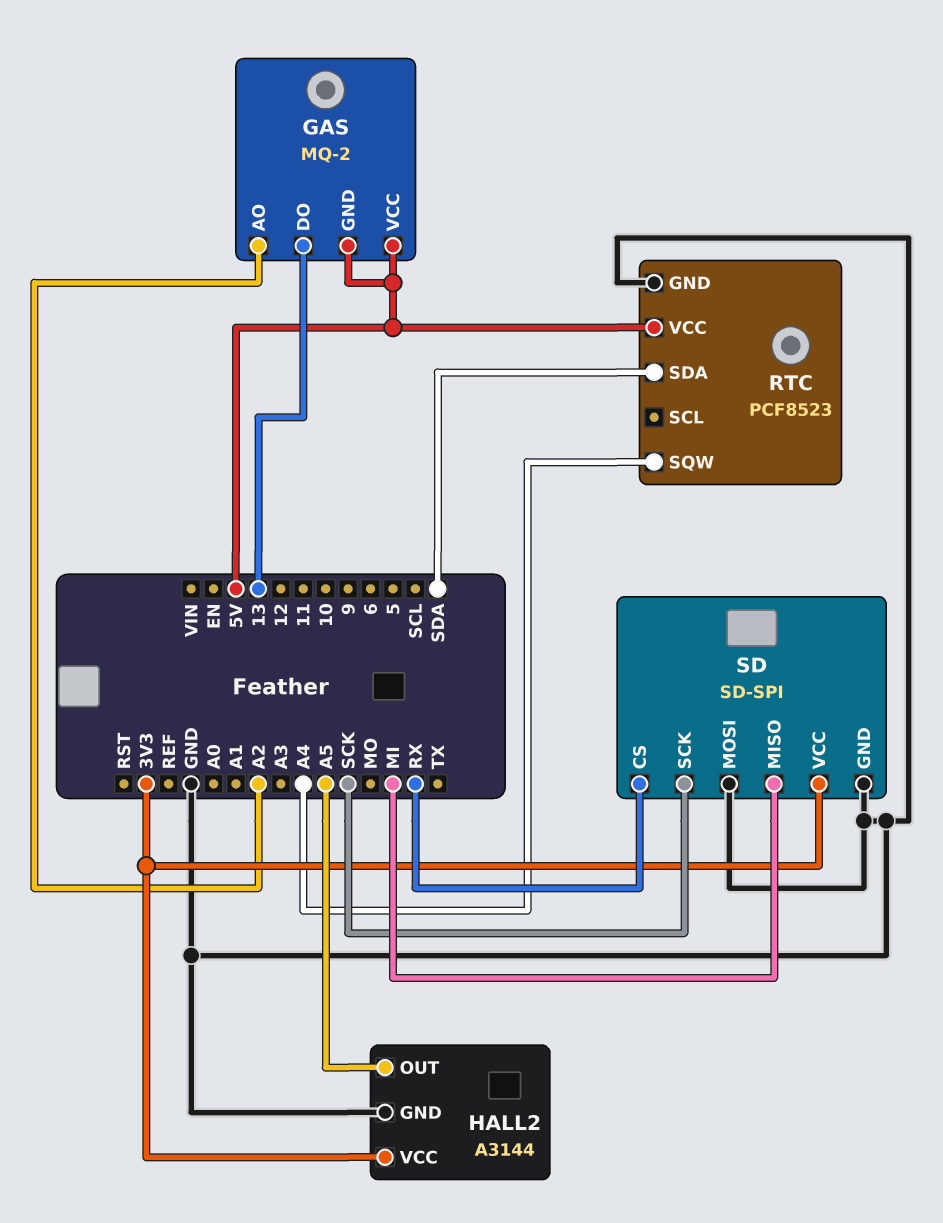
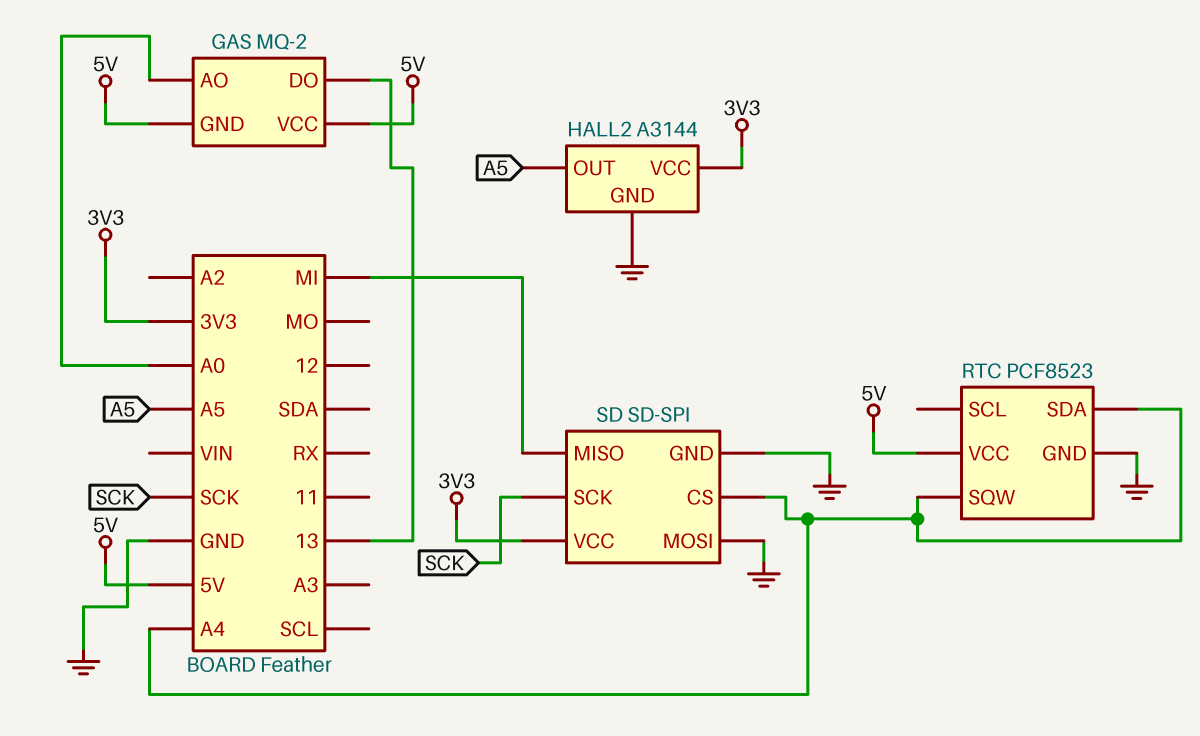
GAS pin AO: A2 -> A0
RTC pin SDA: SDA -> A4
SD pin CS: RX -> A4

